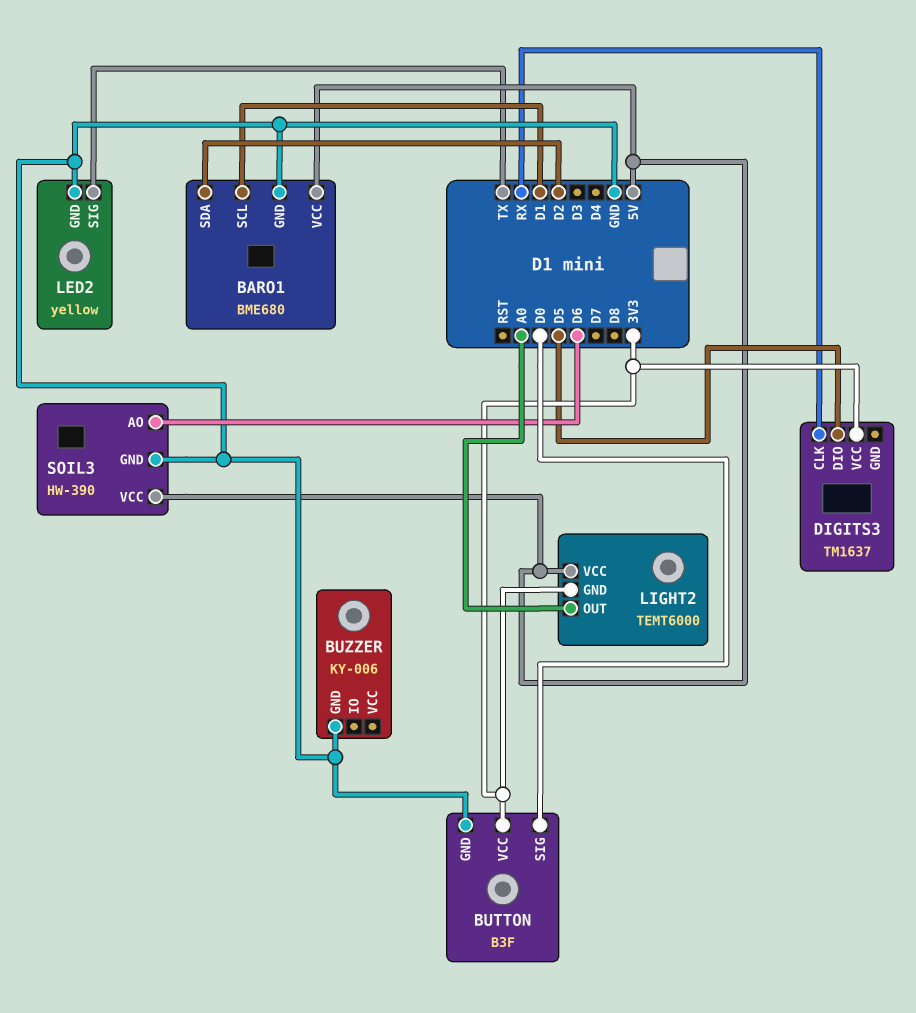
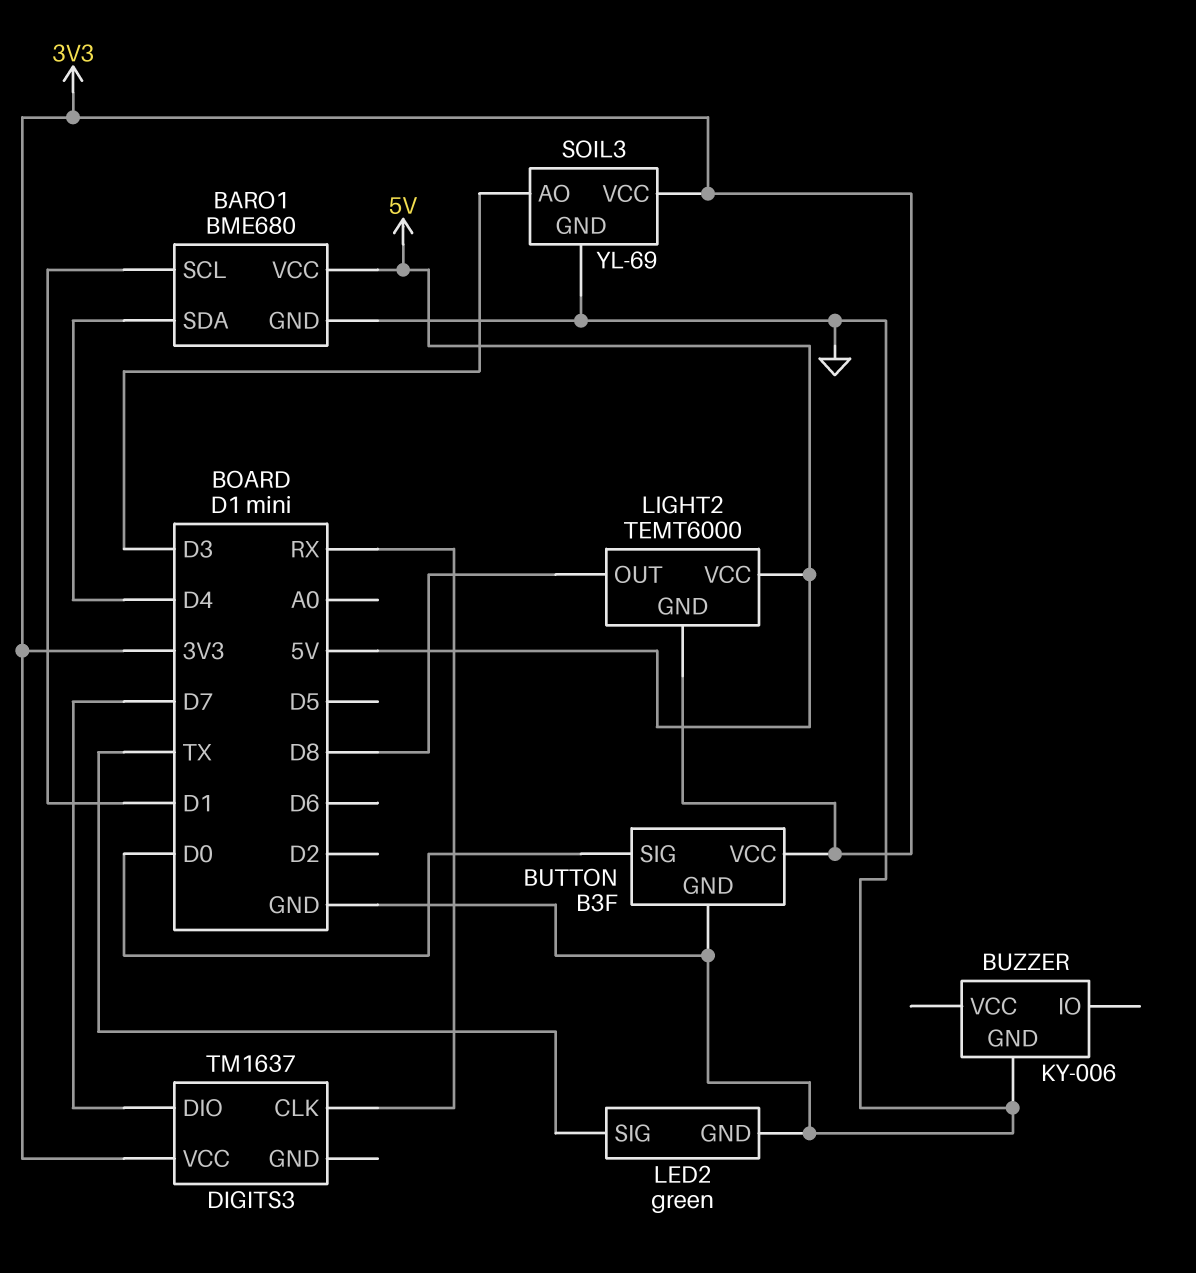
BARO1 pin SDA: D2 -> D4
DIGITS3 pin DIO: D5 -> D7
LED2: yellow -> green
LIGHT2 pin OUT: A0 -> D8
SOIL3: HW-390 -> YL-69
SOIL3 pin AO: D6 -> D3
SOIL3 pin VCC: 5V -> 3V3

